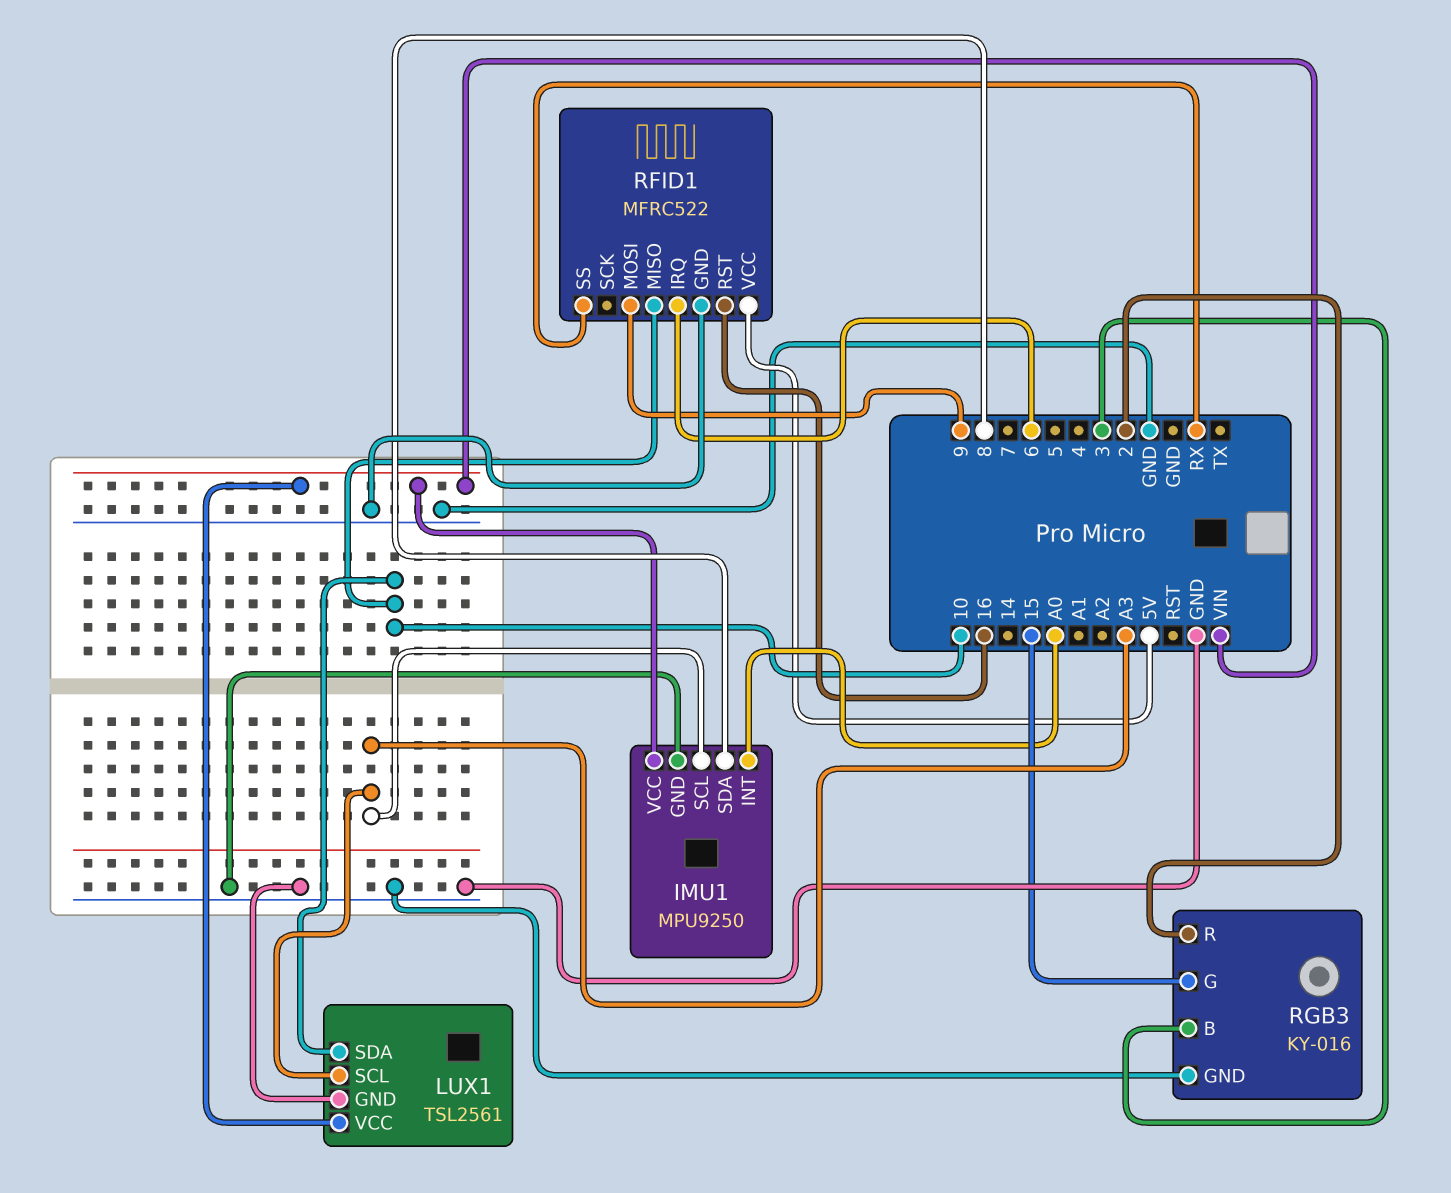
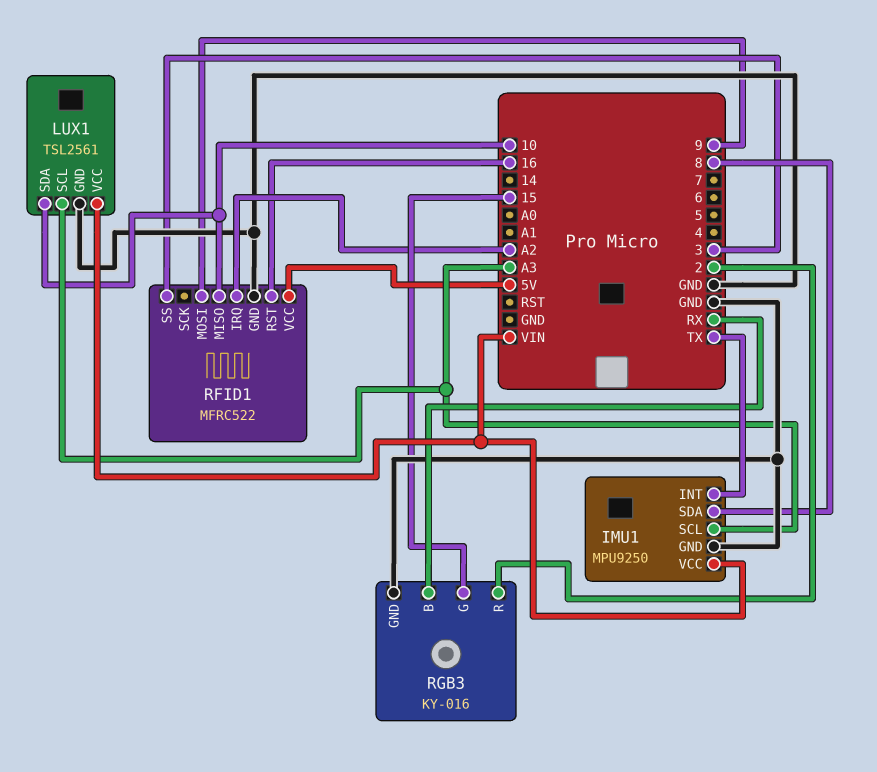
IMU1 pin INT: A0 -> TX
RFID1 pin IRQ: 6 -> A2
RFID1 pin SS: RX -> 3
RGB3 pin B: 3 -> RX

